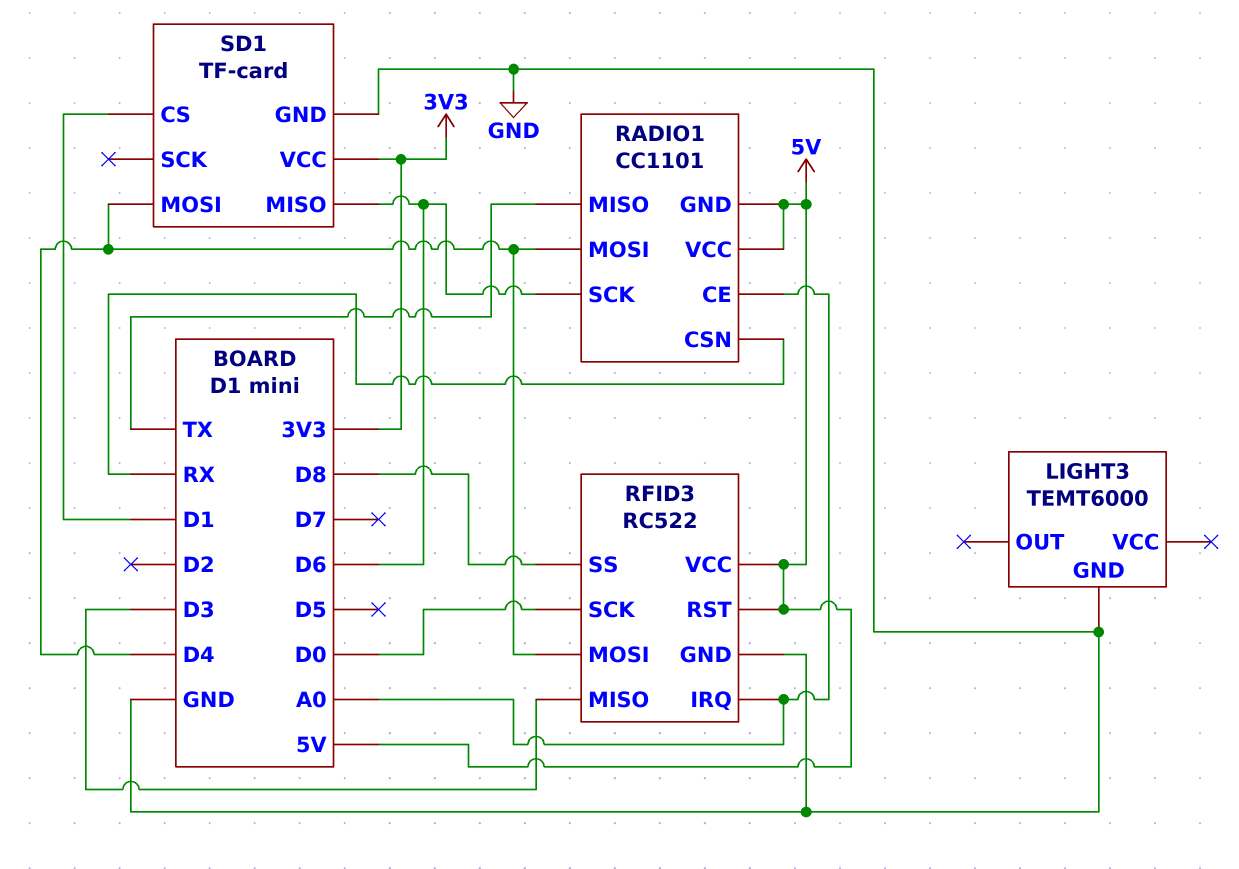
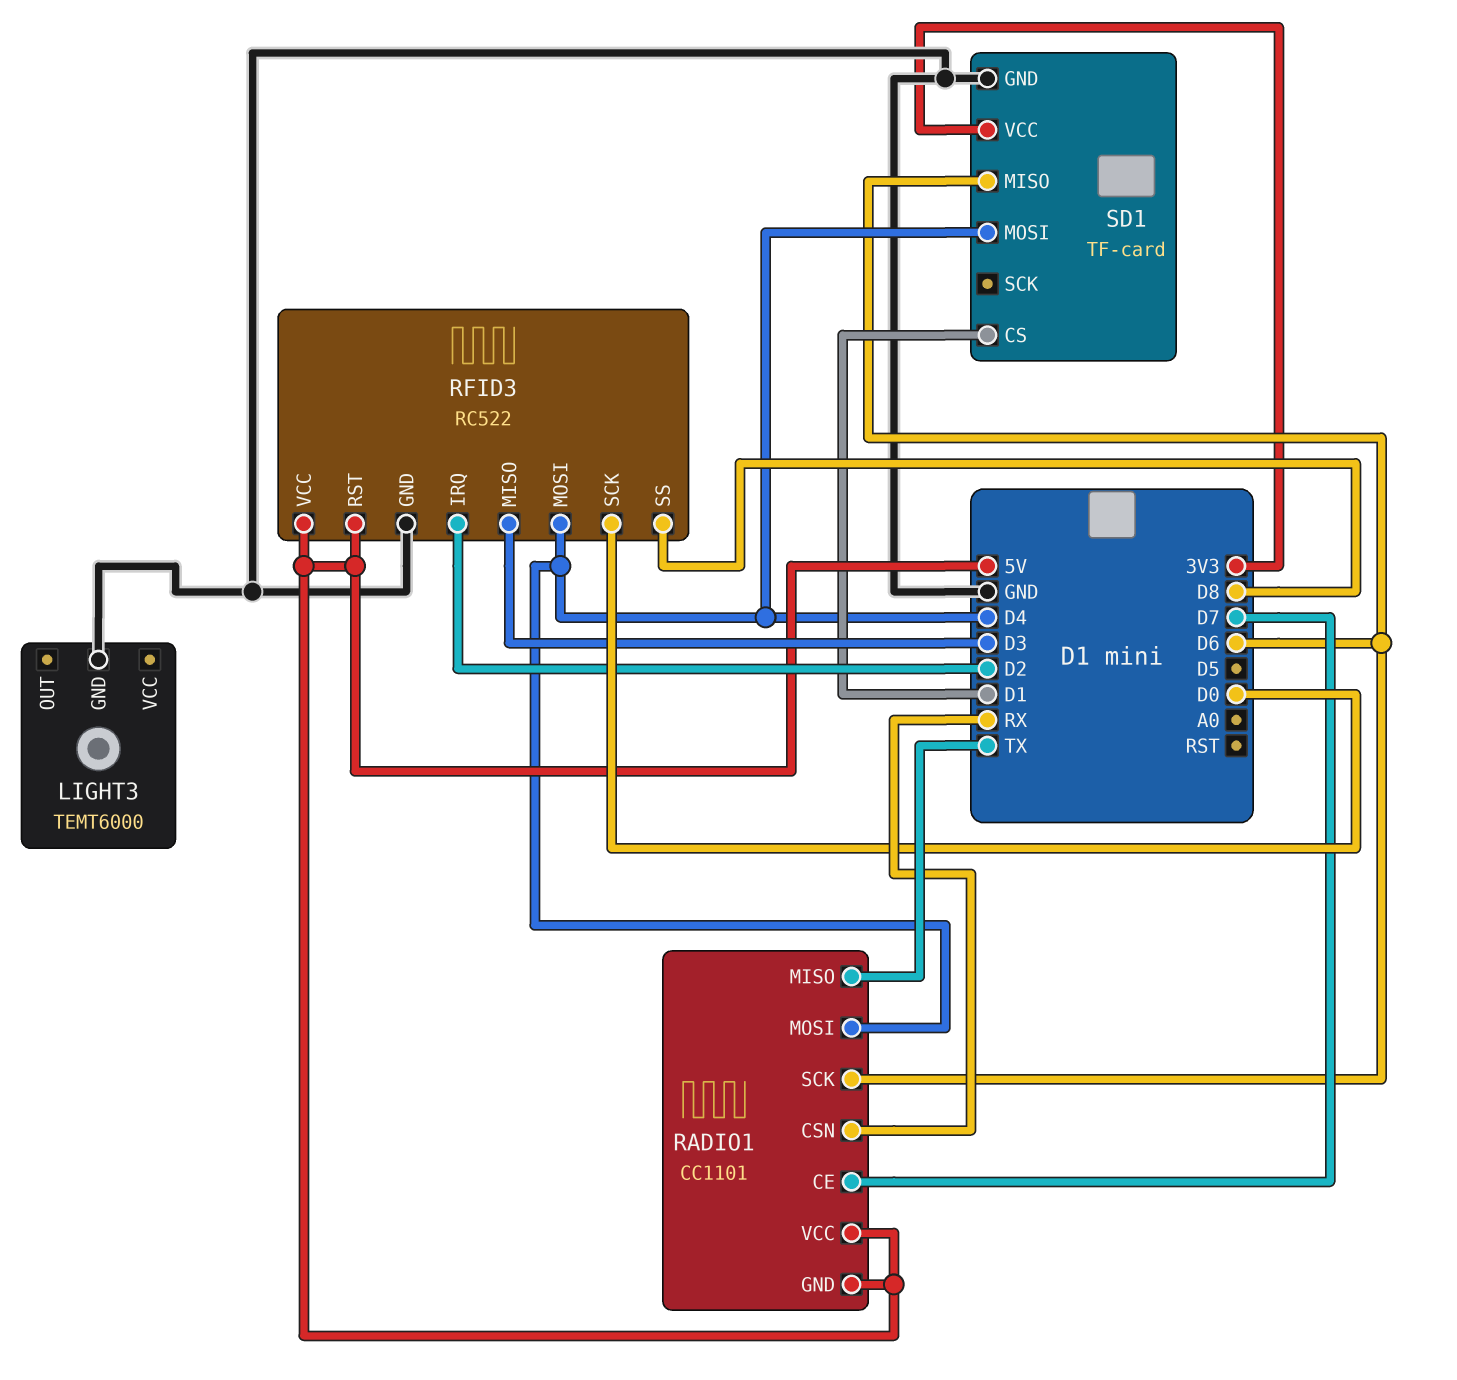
RADIO1 pin CE: A0 -> D7
RFID3 pin IRQ: A0 -> D2

